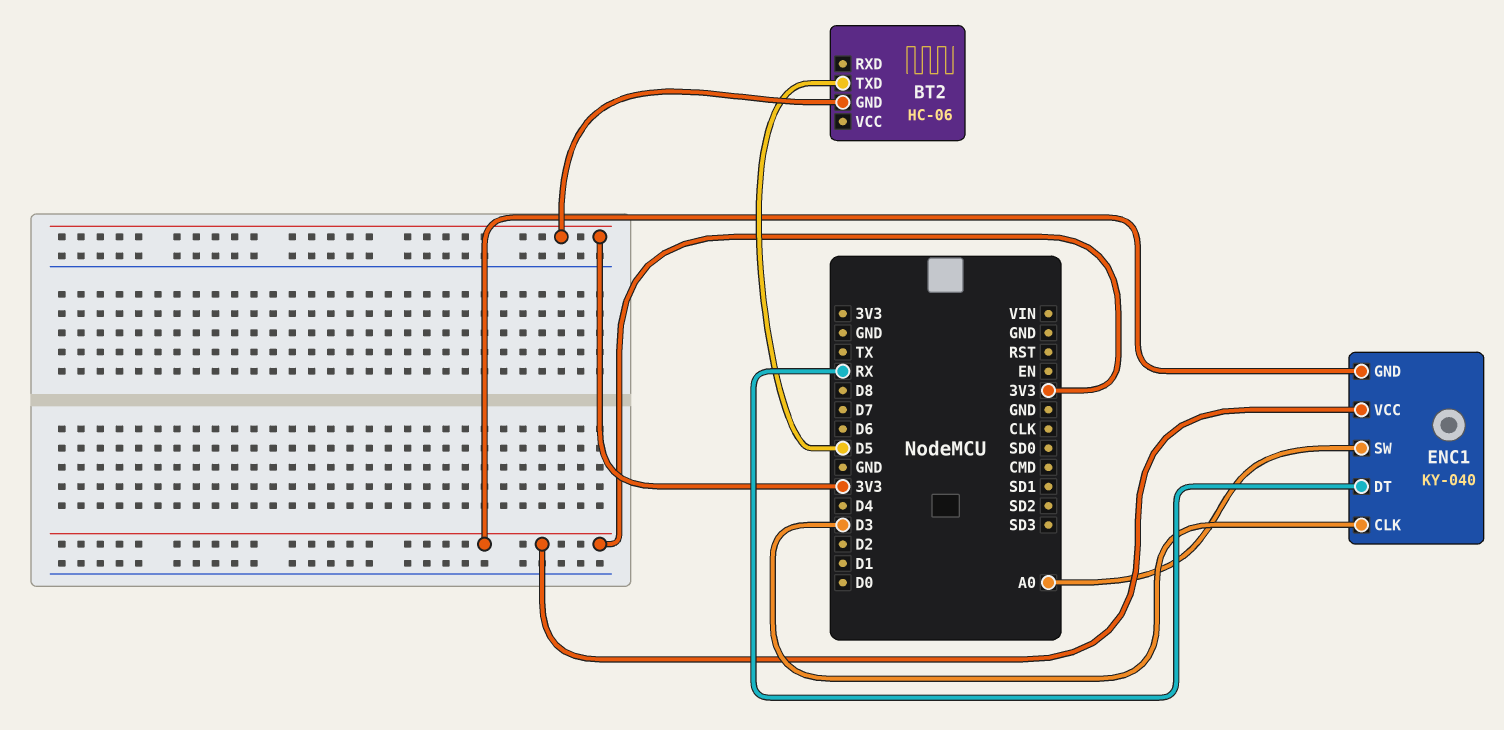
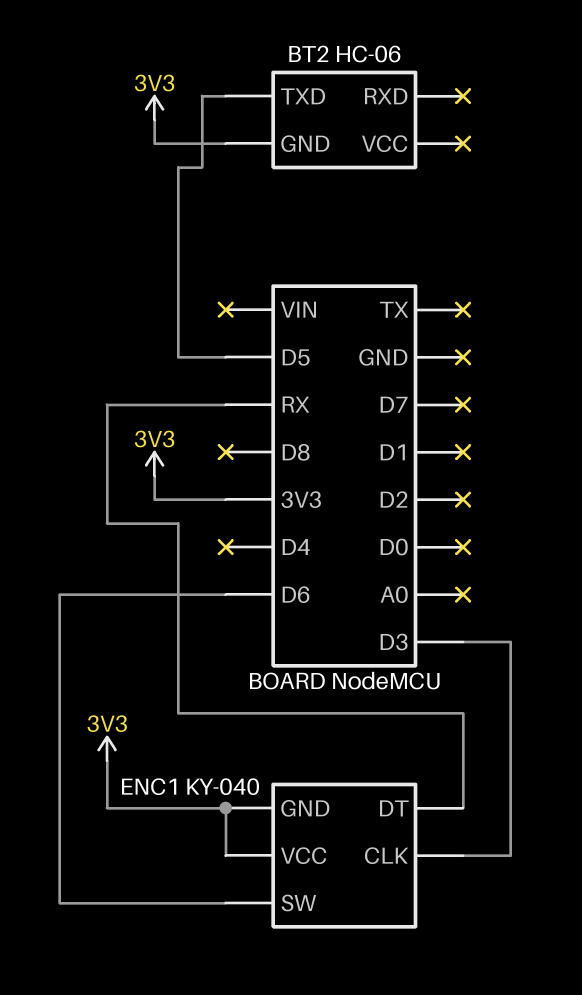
ENC1 pin SW: A0 -> D6

